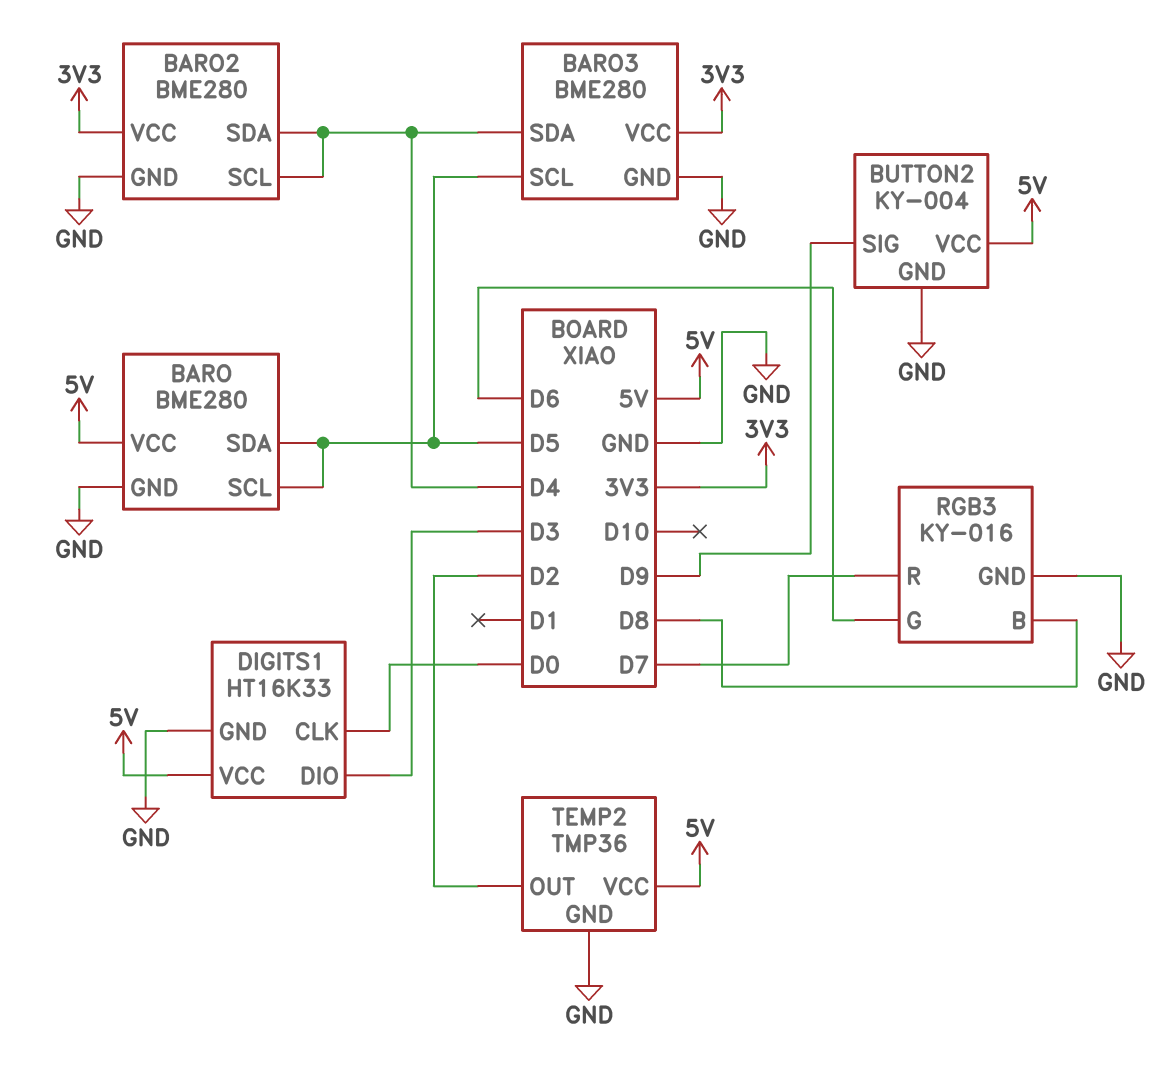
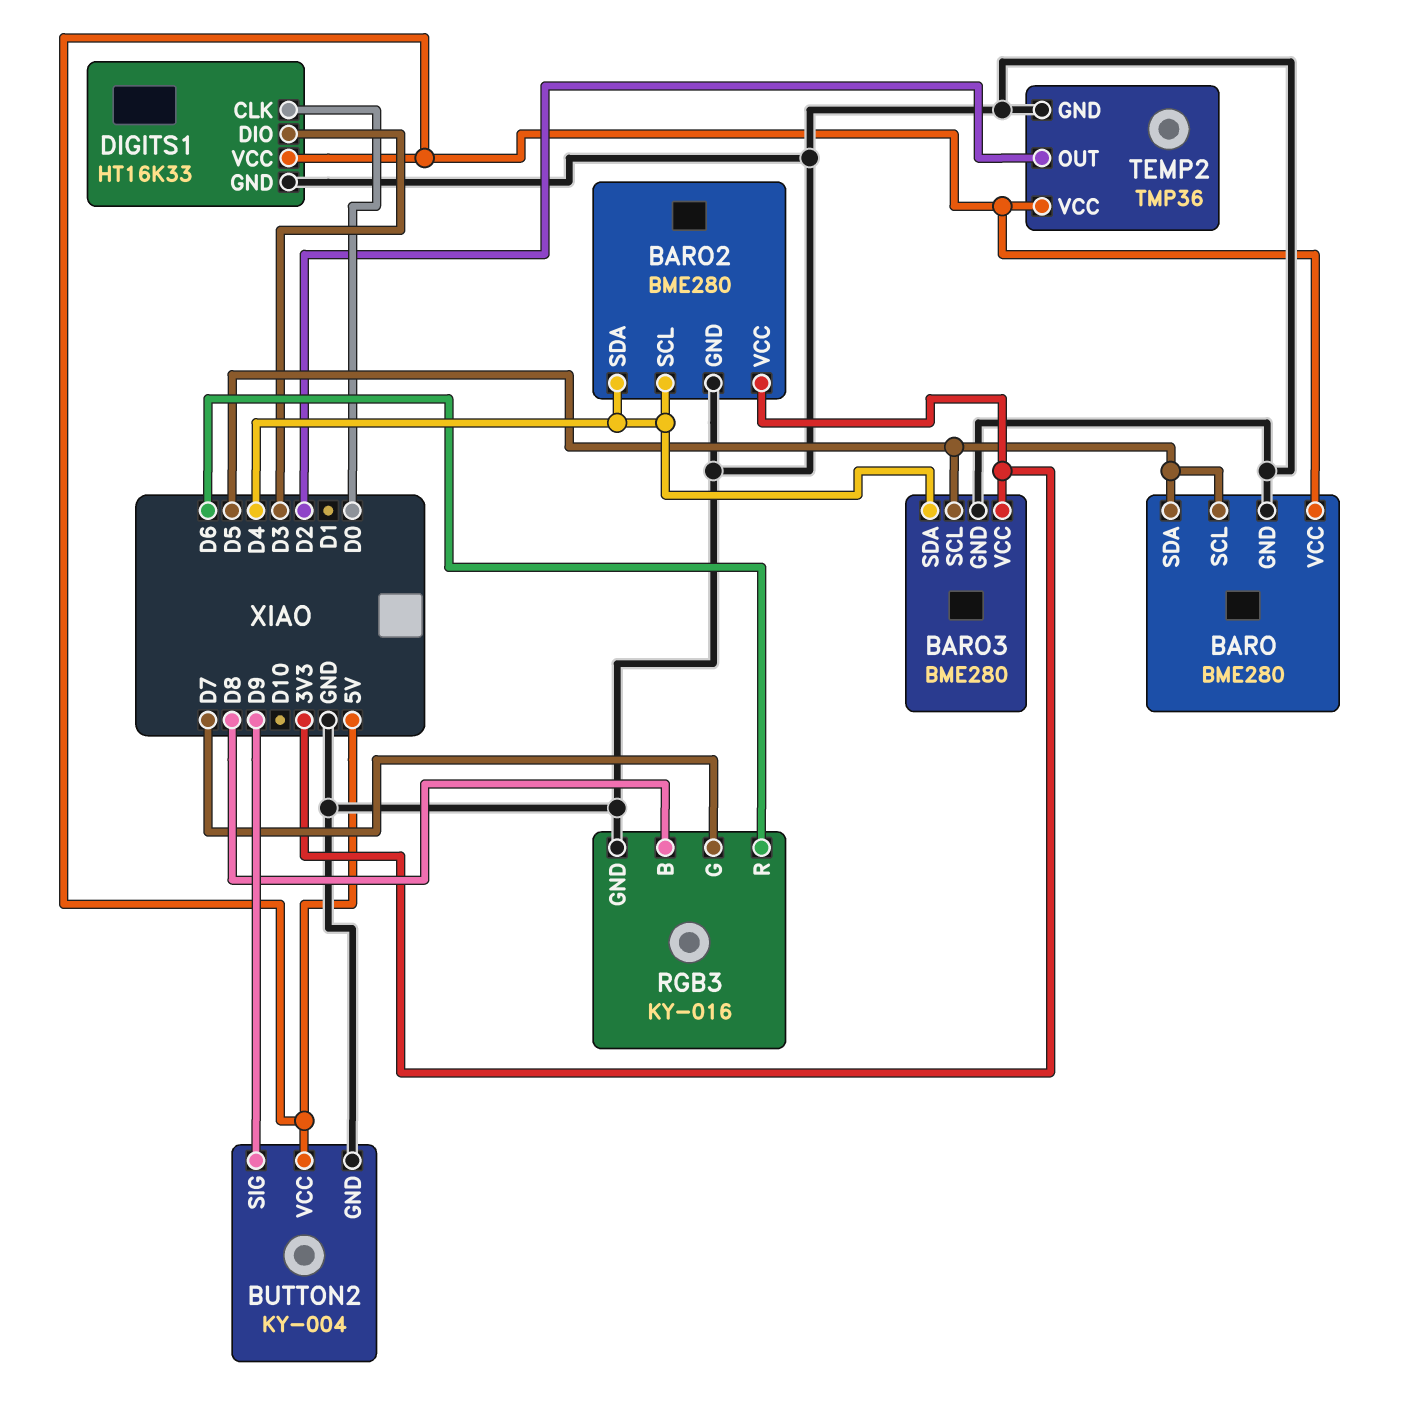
RGB3 pin G: D6 -> D7
RGB3 pin R: D7 -> D6

